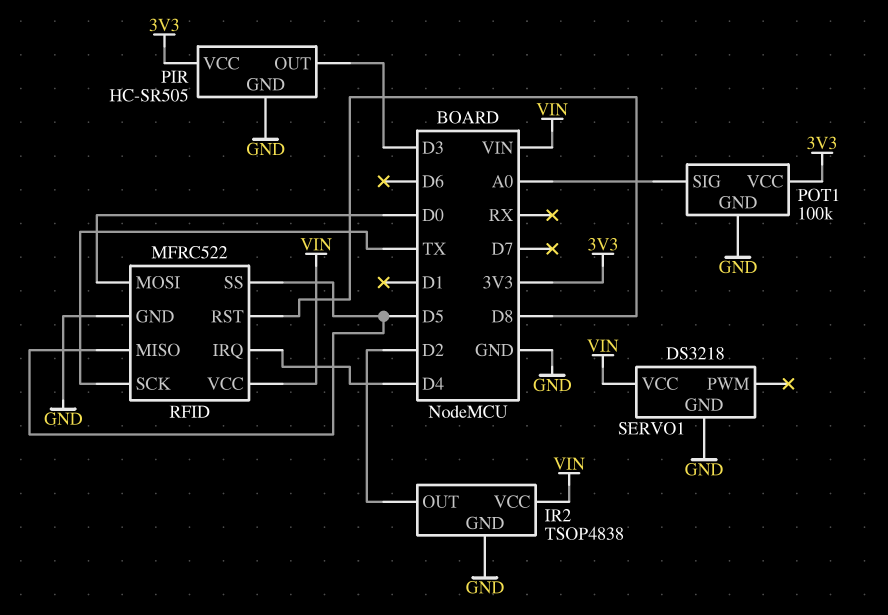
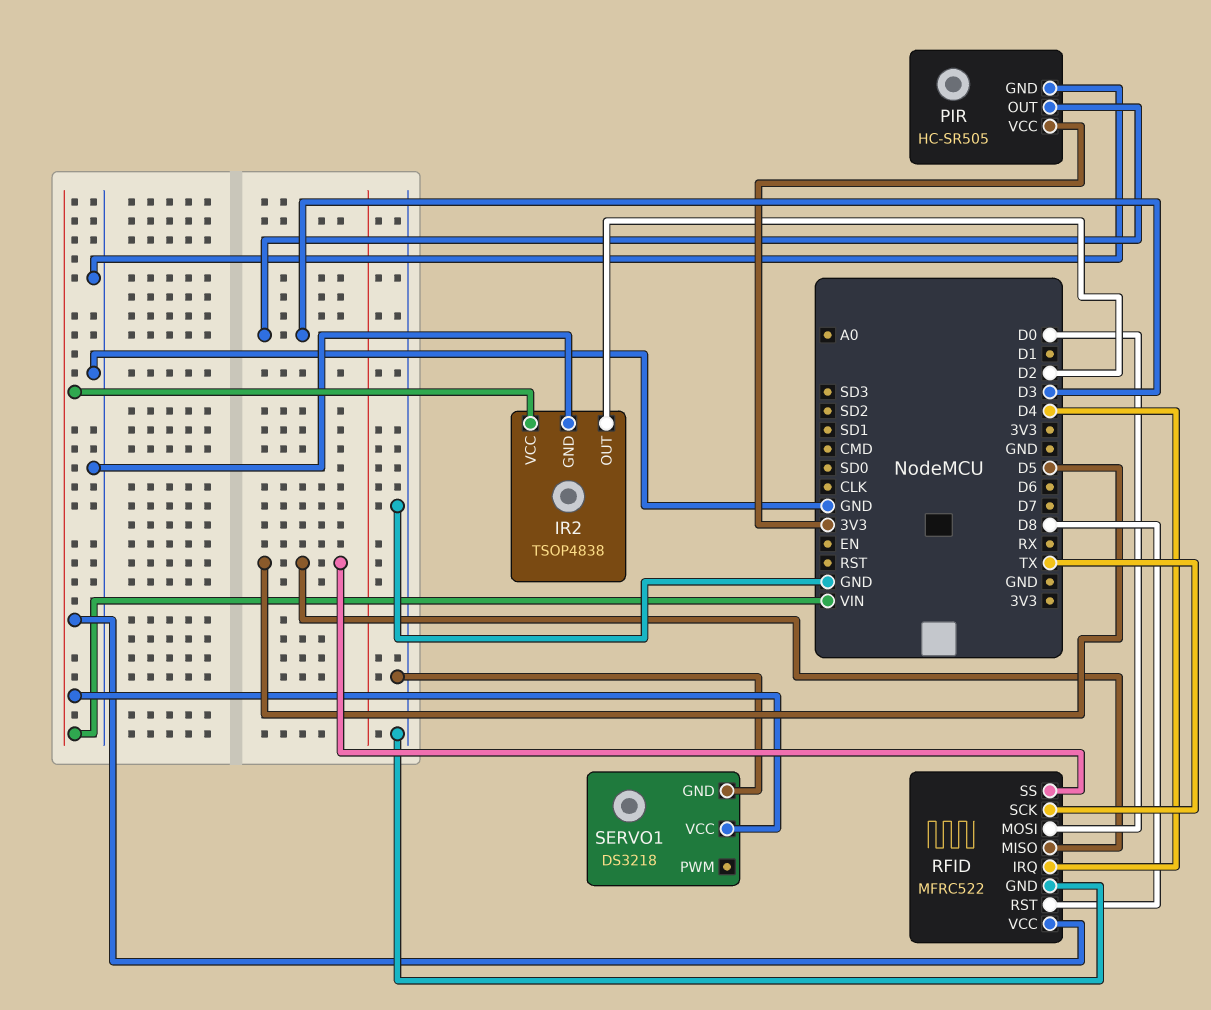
POT1: 100k -> none
POT1 pin GND: GND -> none
POT1 pin SIG: A0 -> none
POT1 pin VCC: 3V3 -> none

